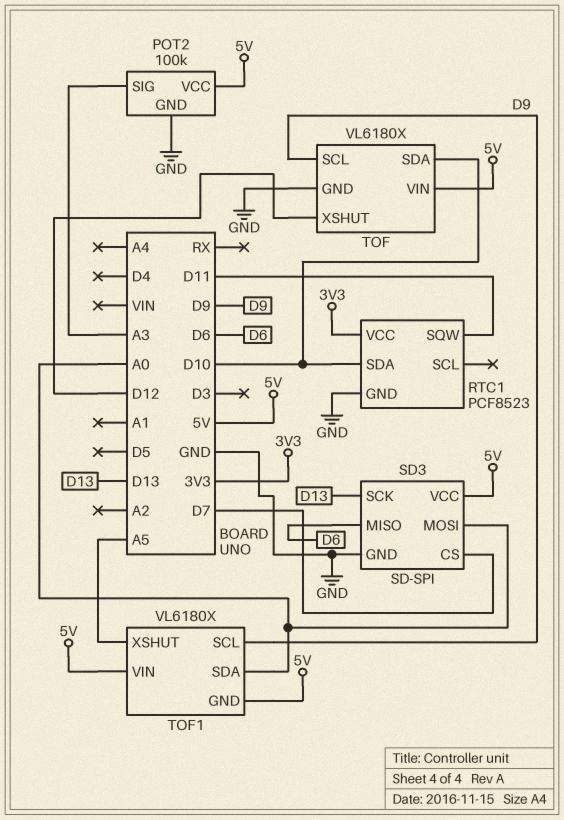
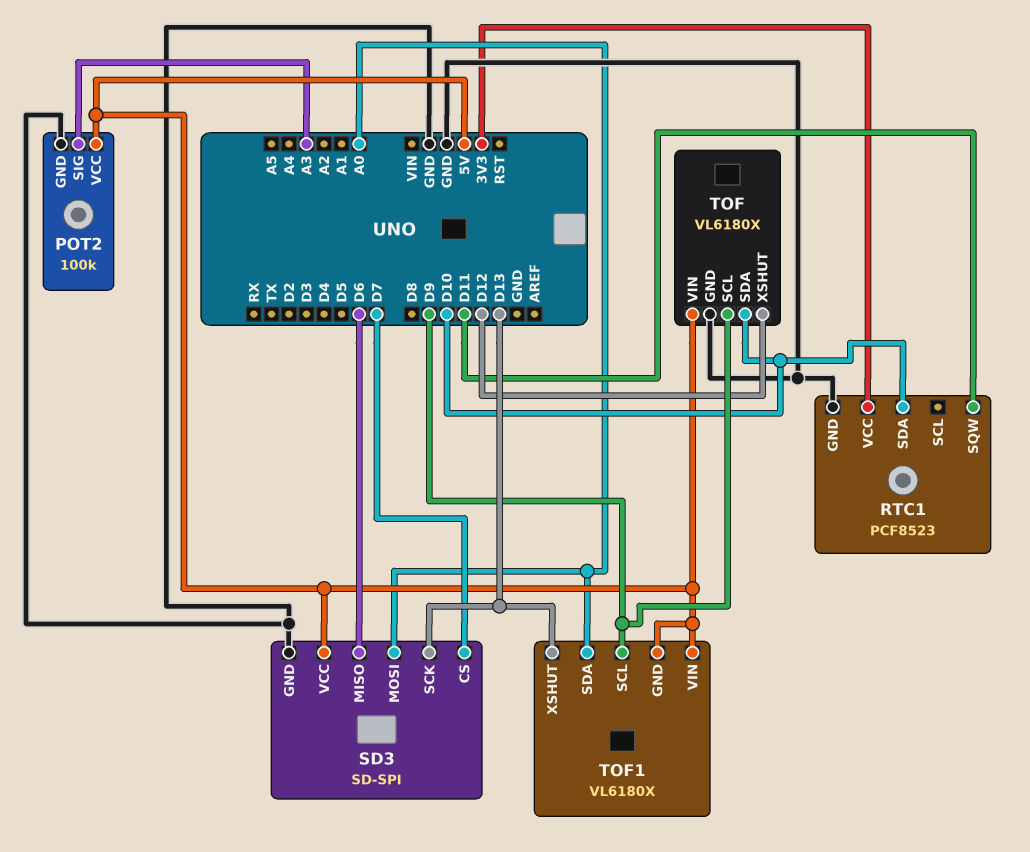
TOF1 pin XSHUT: A5 -> D13

